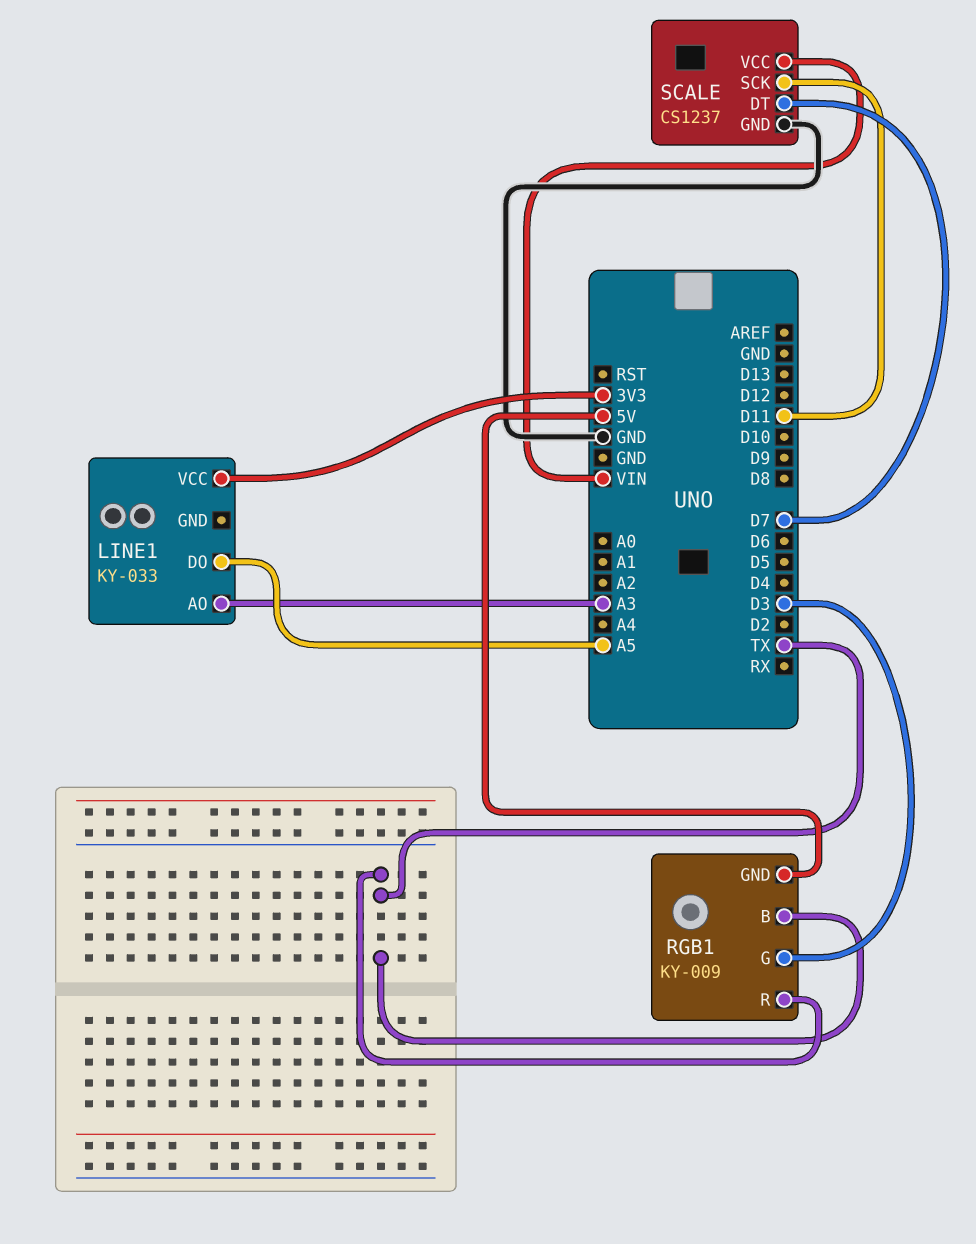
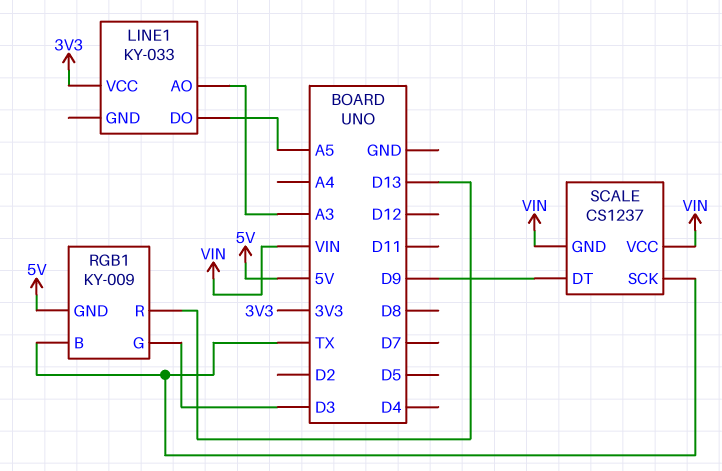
RGB1 pin R: TX -> D13
SCALE pin DT: D7 -> D9
SCALE pin GND: GND -> VIN
SCALE pin SCK: D11 -> TX

